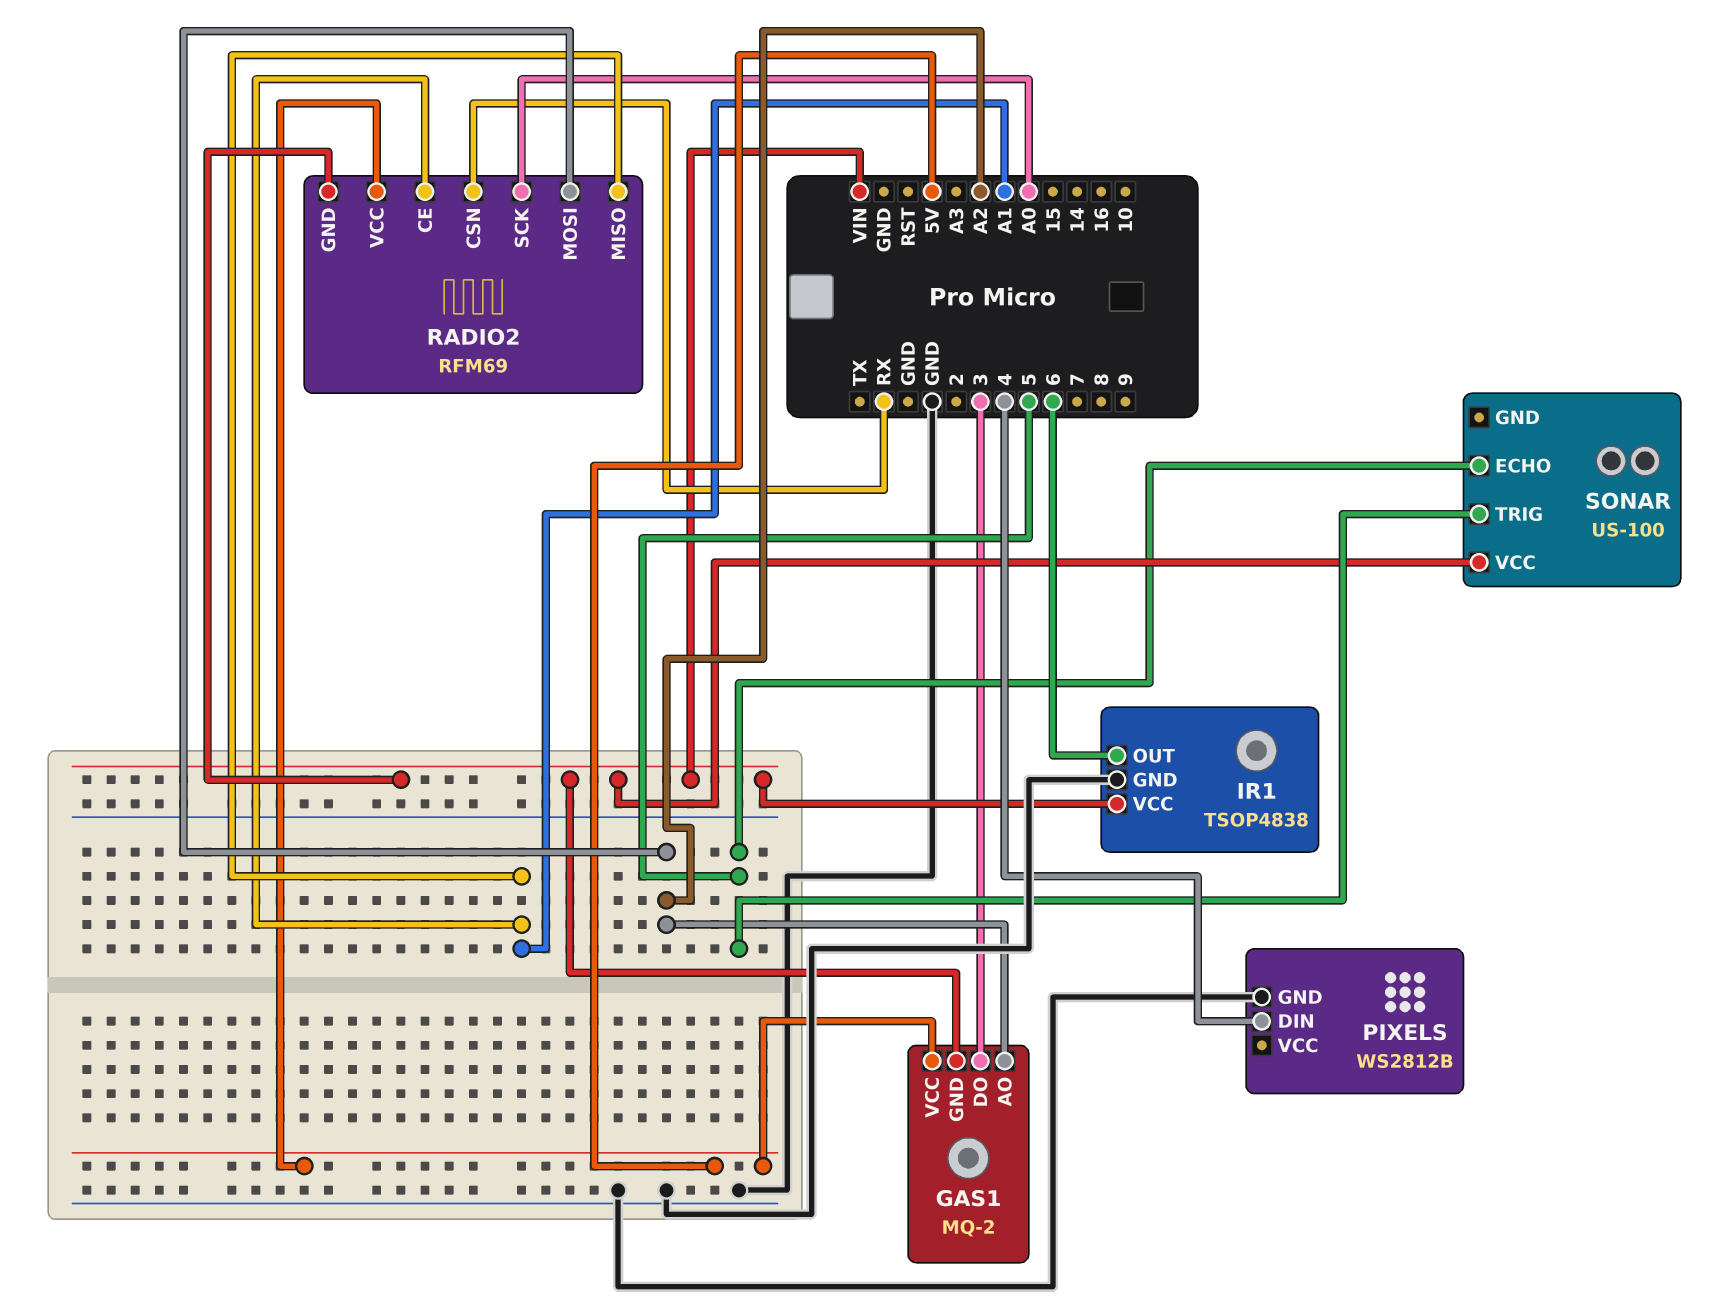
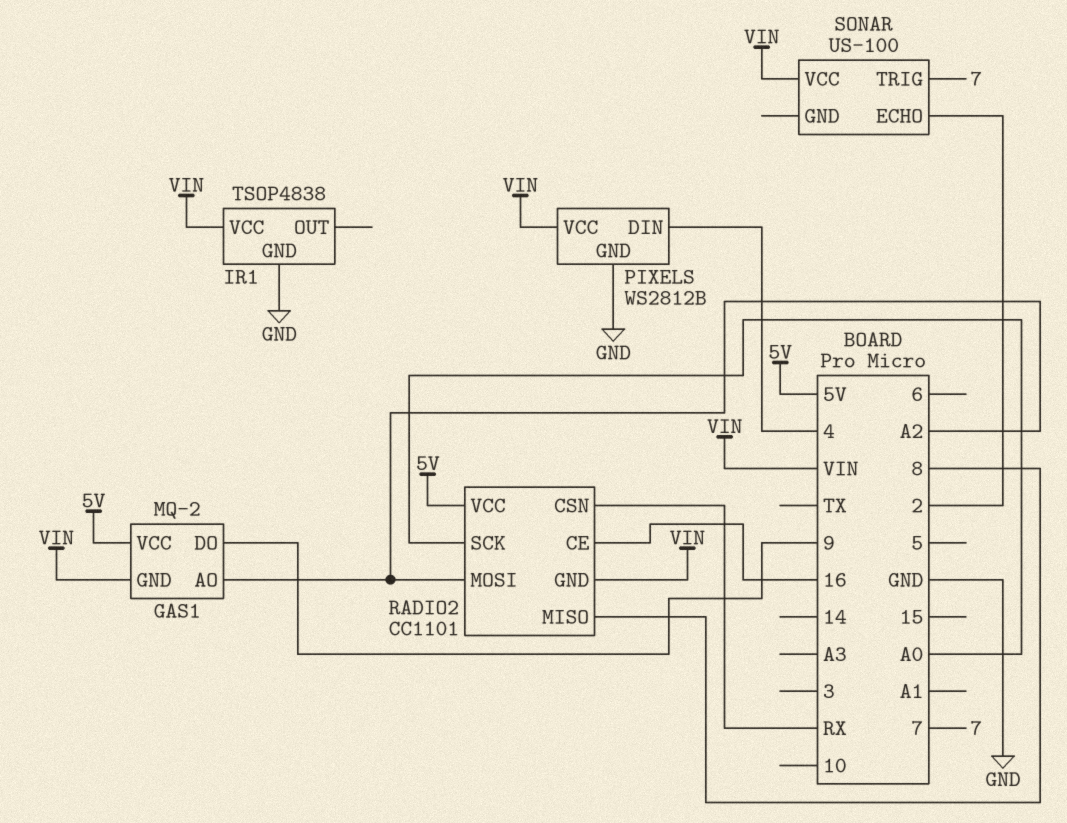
GAS1 pin DO: 3 -> 9
IR1 pin OUT: 6 -> none
PIXELS pin VCC: none -> VIN
RADIO2: RFM69 -> CC1101
RADIO2 pin CE: A1 -> 16
RADIO2 pin MISO: A1 -> 8
SONAR pin ECHO: 5 -> 2
SONAR pin TRIG: 5 -> 7

